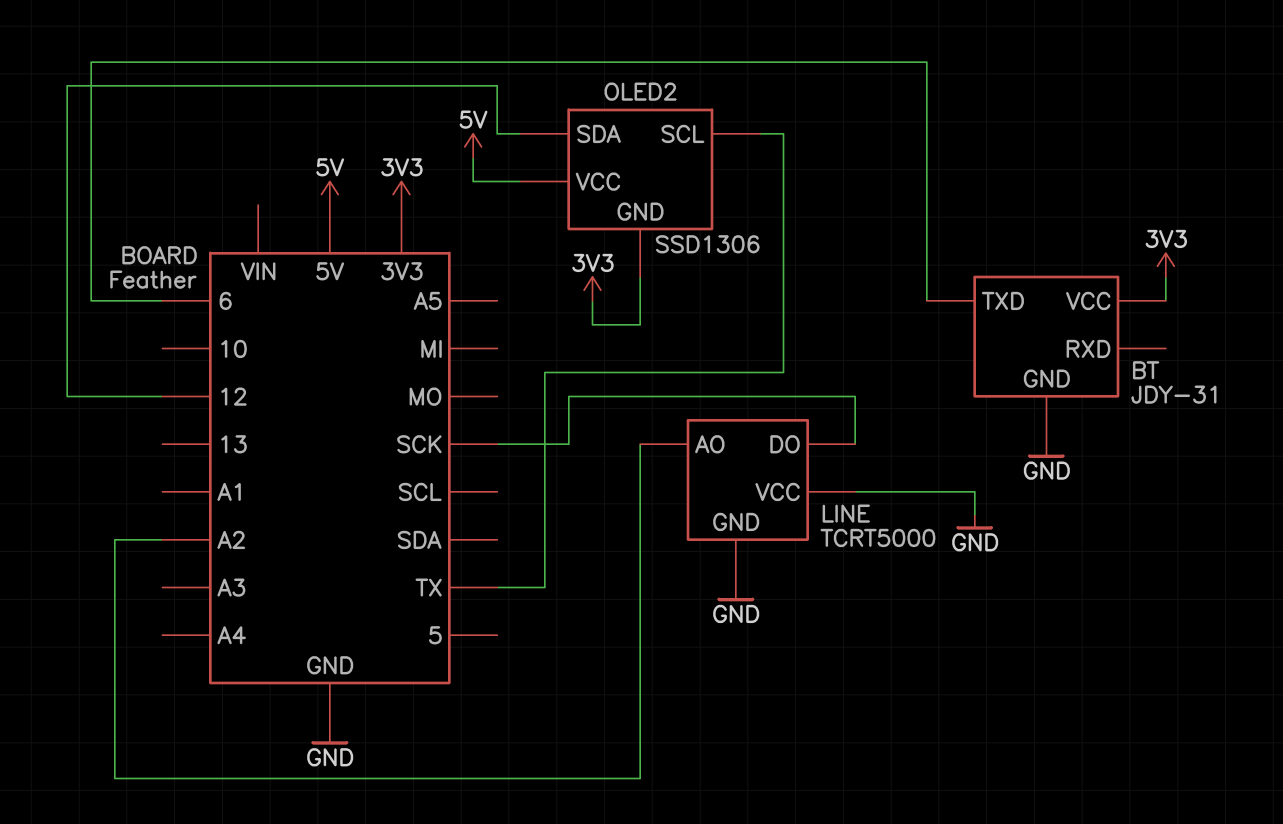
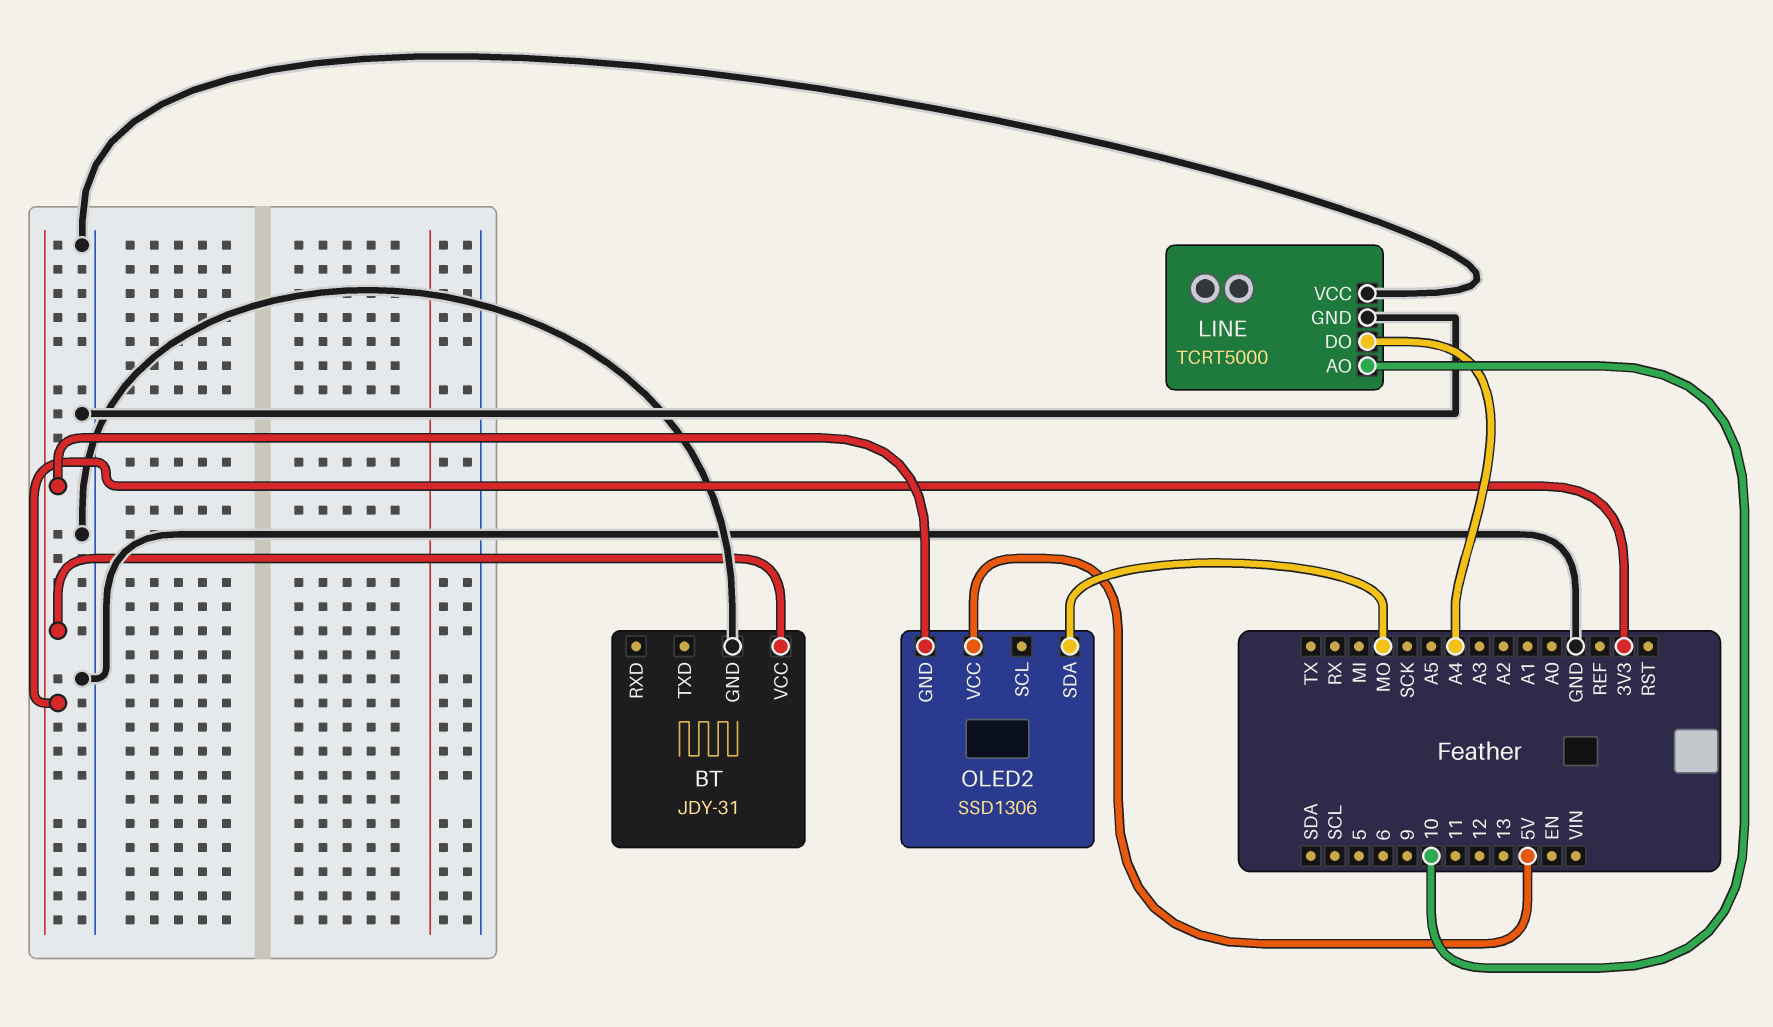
BT pin TXD: 6 -> none
LINE pin AO: A2 -> 10
LINE pin DO: SCK -> A4
OLED2 pin SCL: TX -> none
OLED2 pin SDA: 12 -> MO

